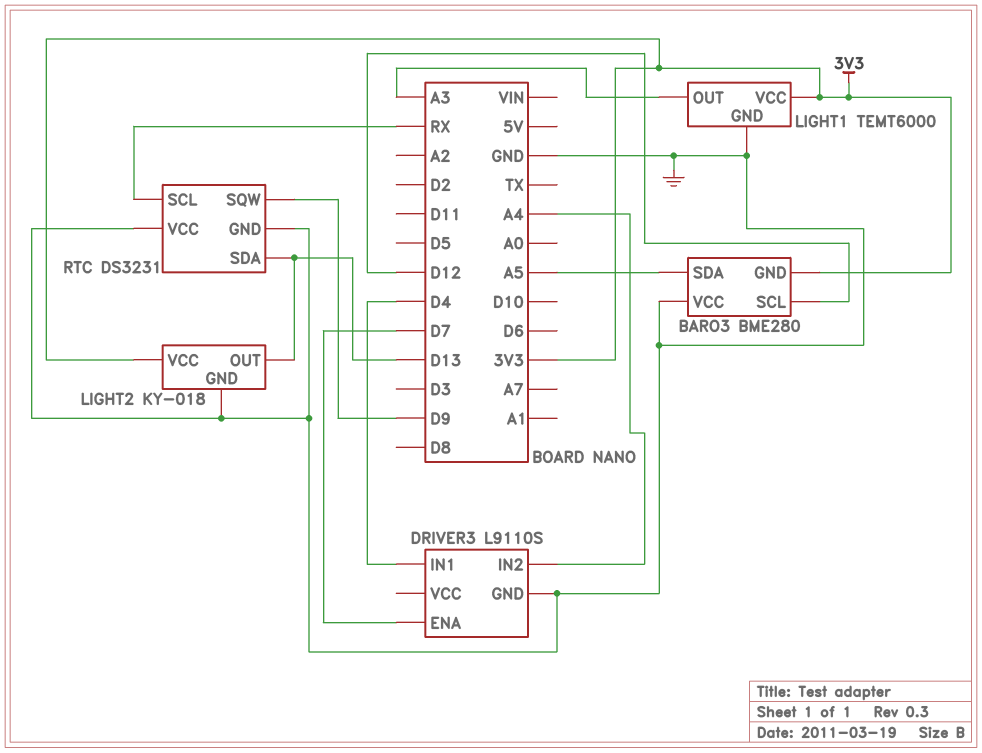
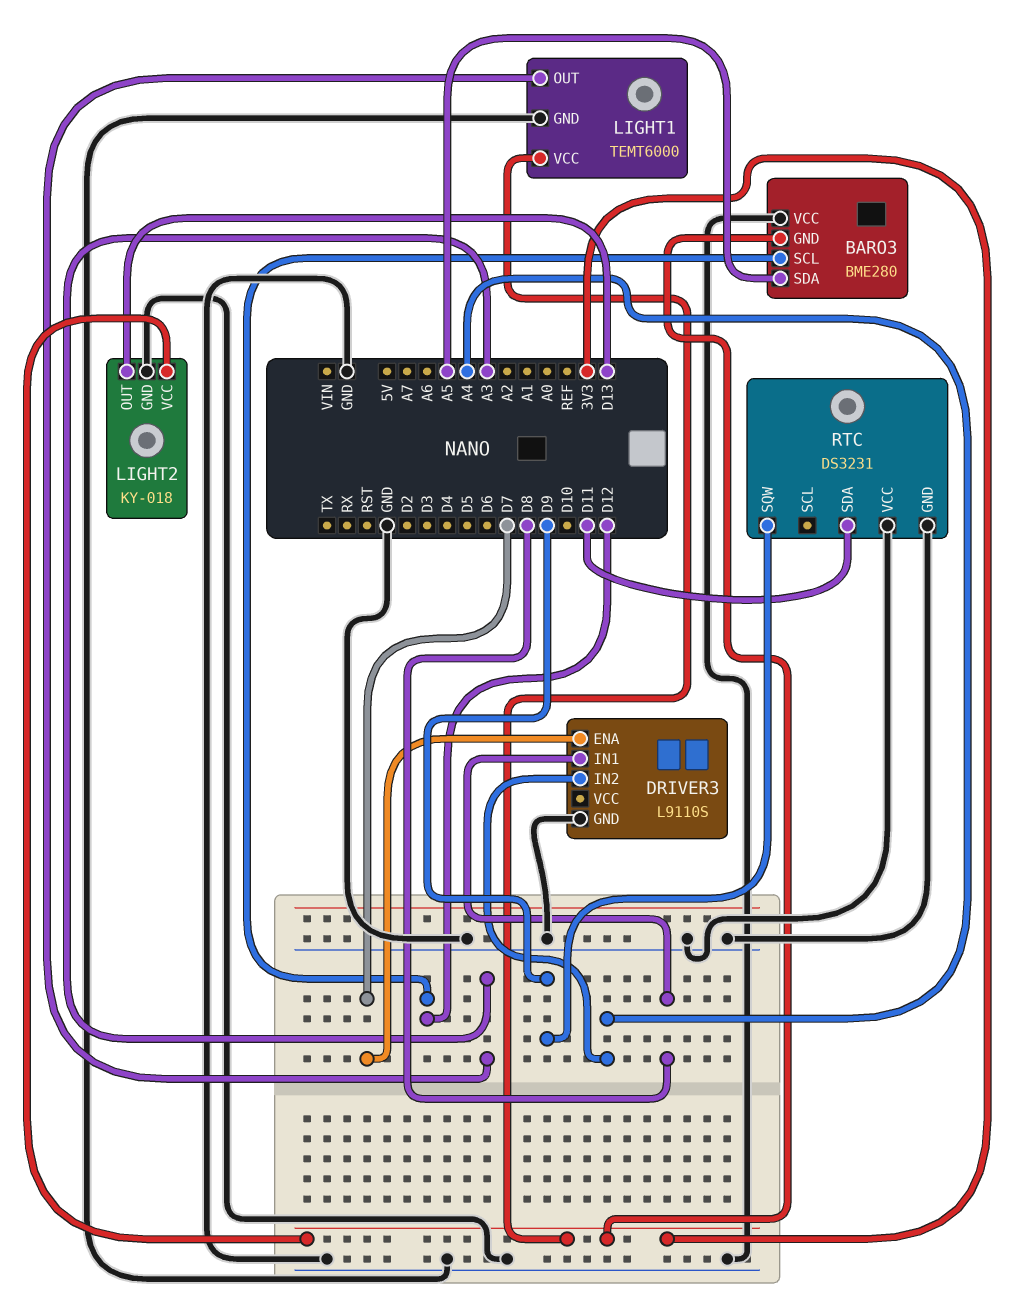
DRIVER3 pin IN1: D4 -> D8
RTC pin SCL: RX -> none
RTC pin SDA: D13 -> D11

